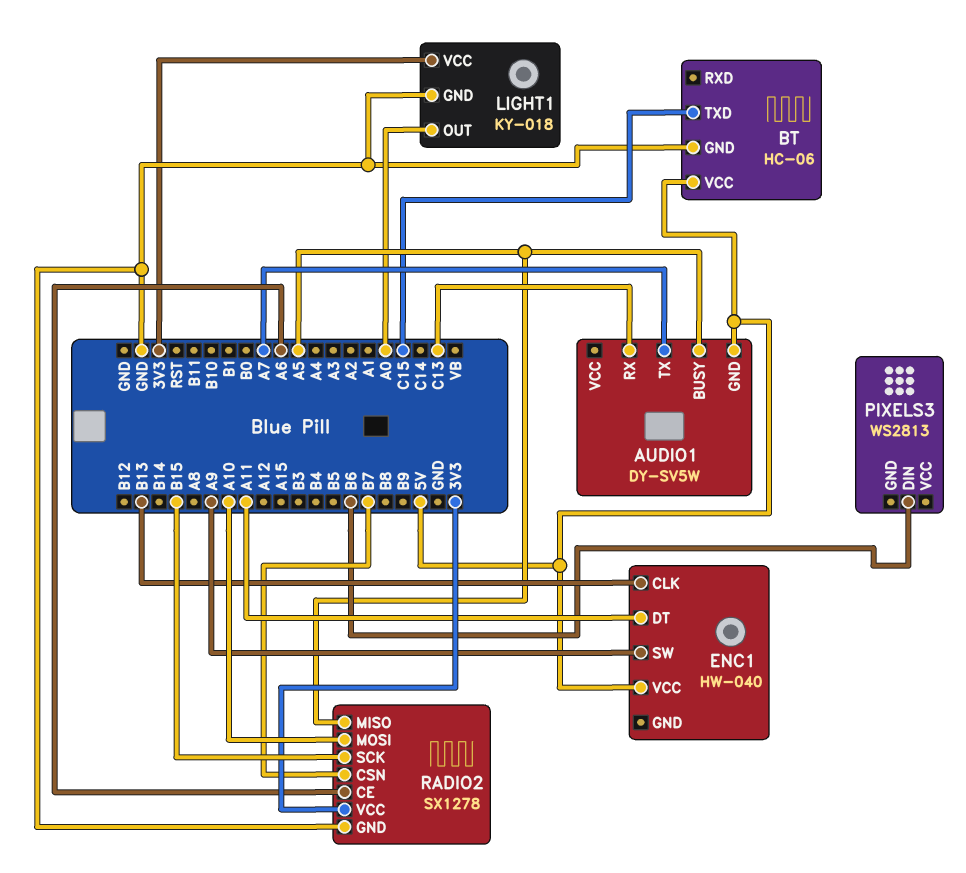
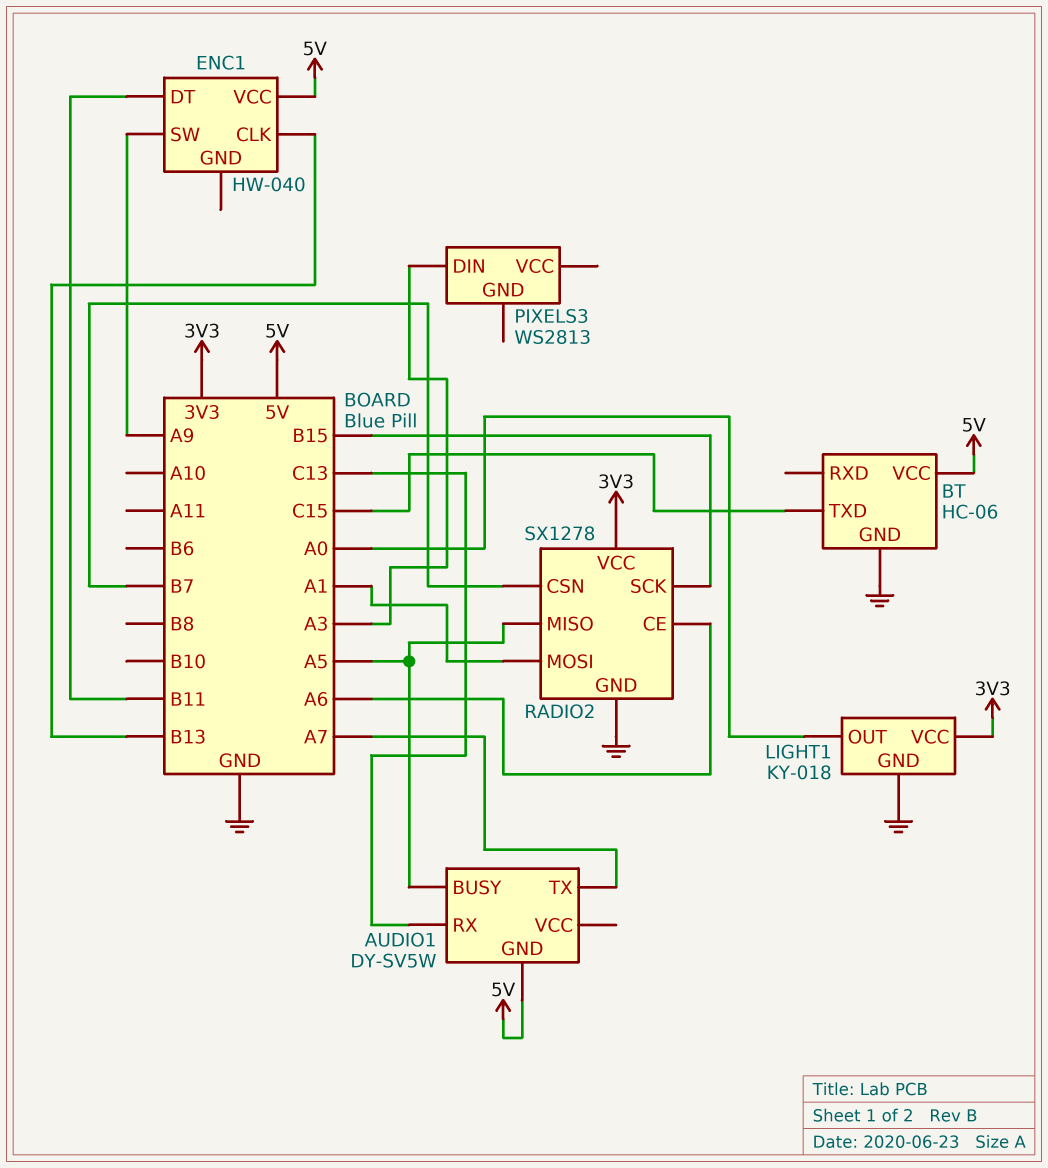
ENC1 pin DT: A11 -> B11
PIXELS3 pin DIN: B6 -> A3
RADIO2 pin MOSI: A10 -> A1

